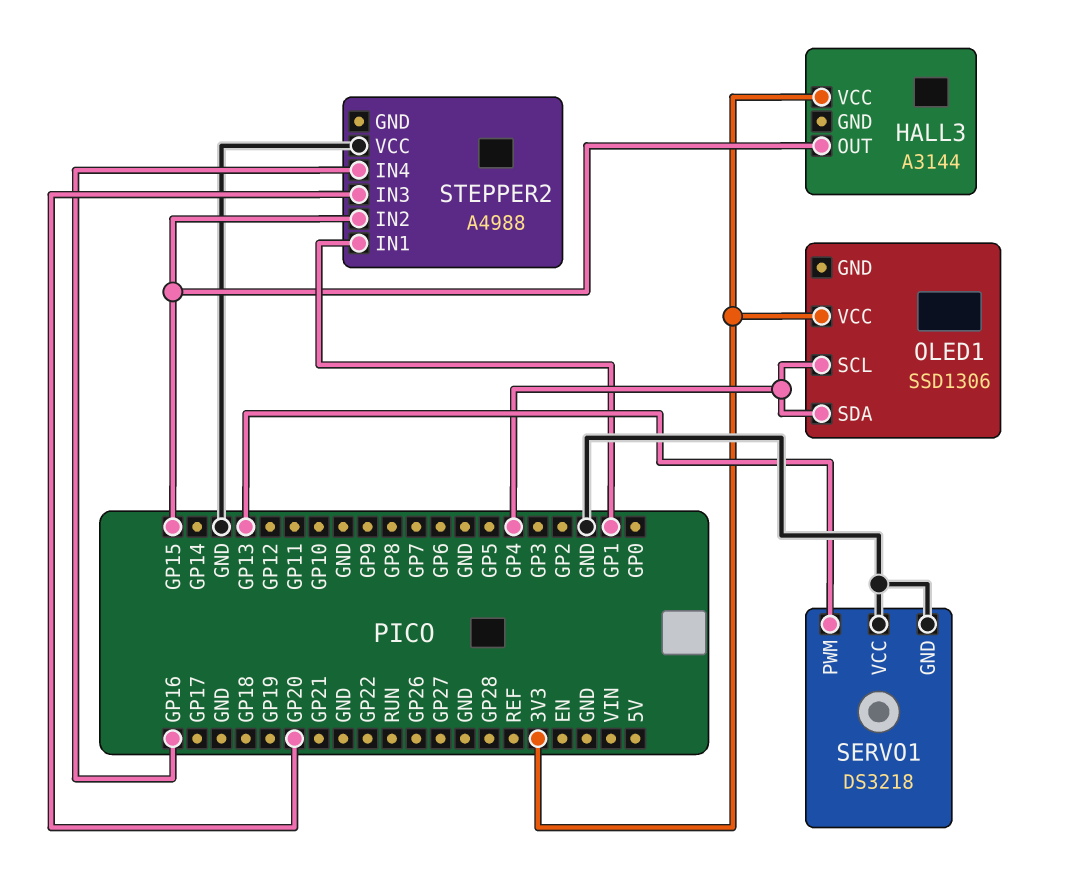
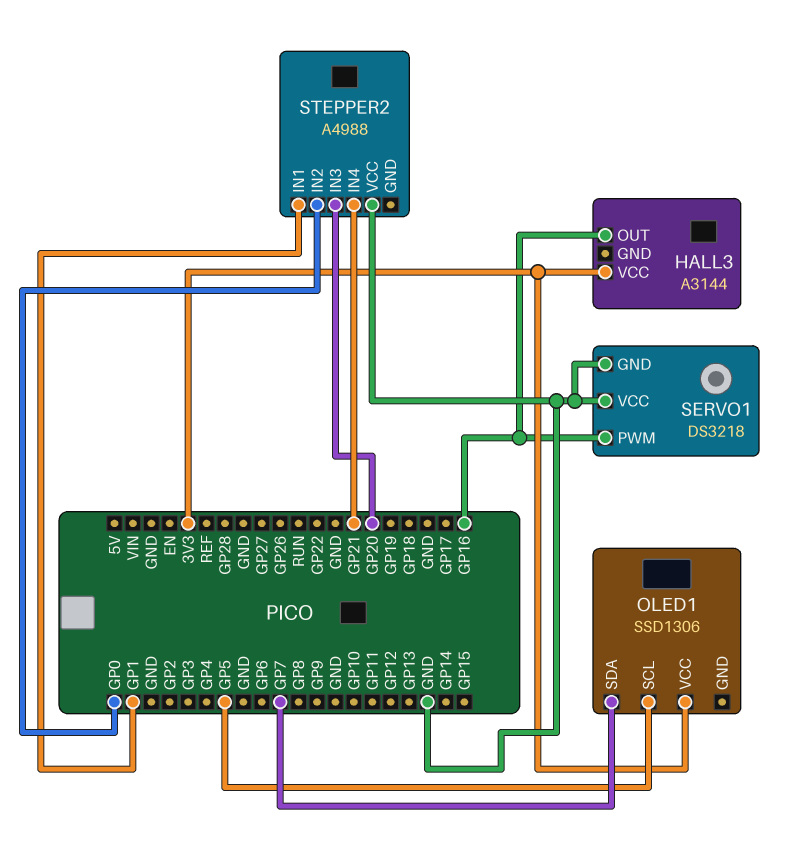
HALL3 pin OUT: GP15 -> GP16
OLED1 pin SCL: GP4 -> GP5
OLED1 pin SDA: GP4 -> GP7
SERVO1 pin PWM: GP13 -> GP16
STEPPER2 pin IN2: GP15 -> GP0
STEPPER2 pin IN4: GP16 -> GP21

